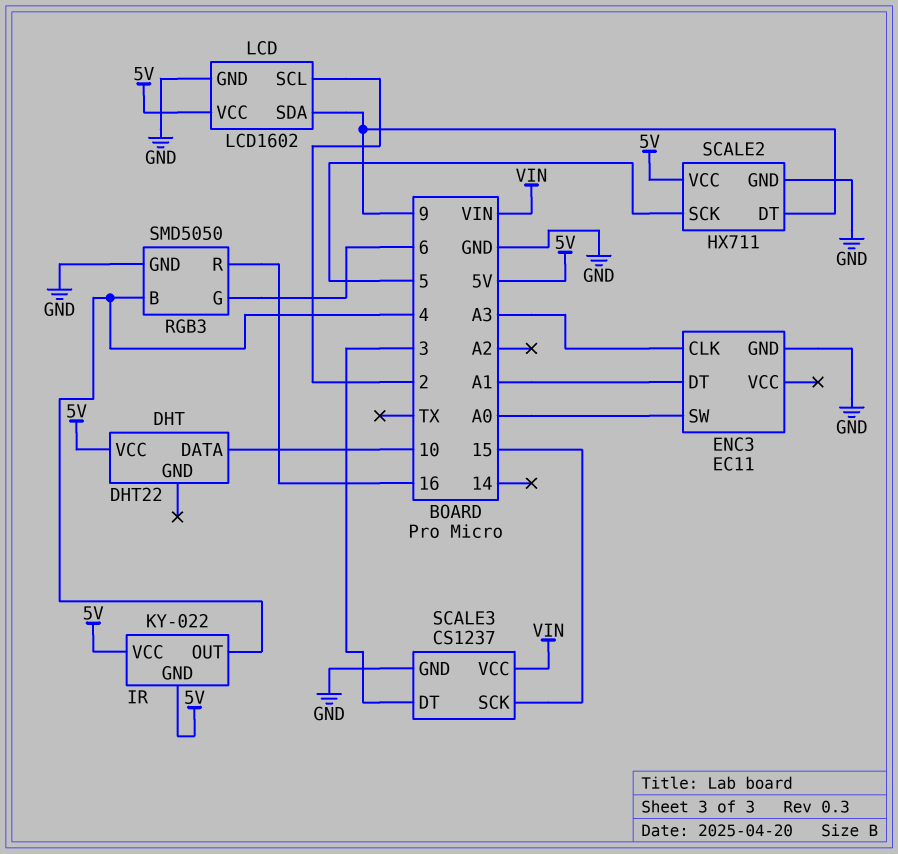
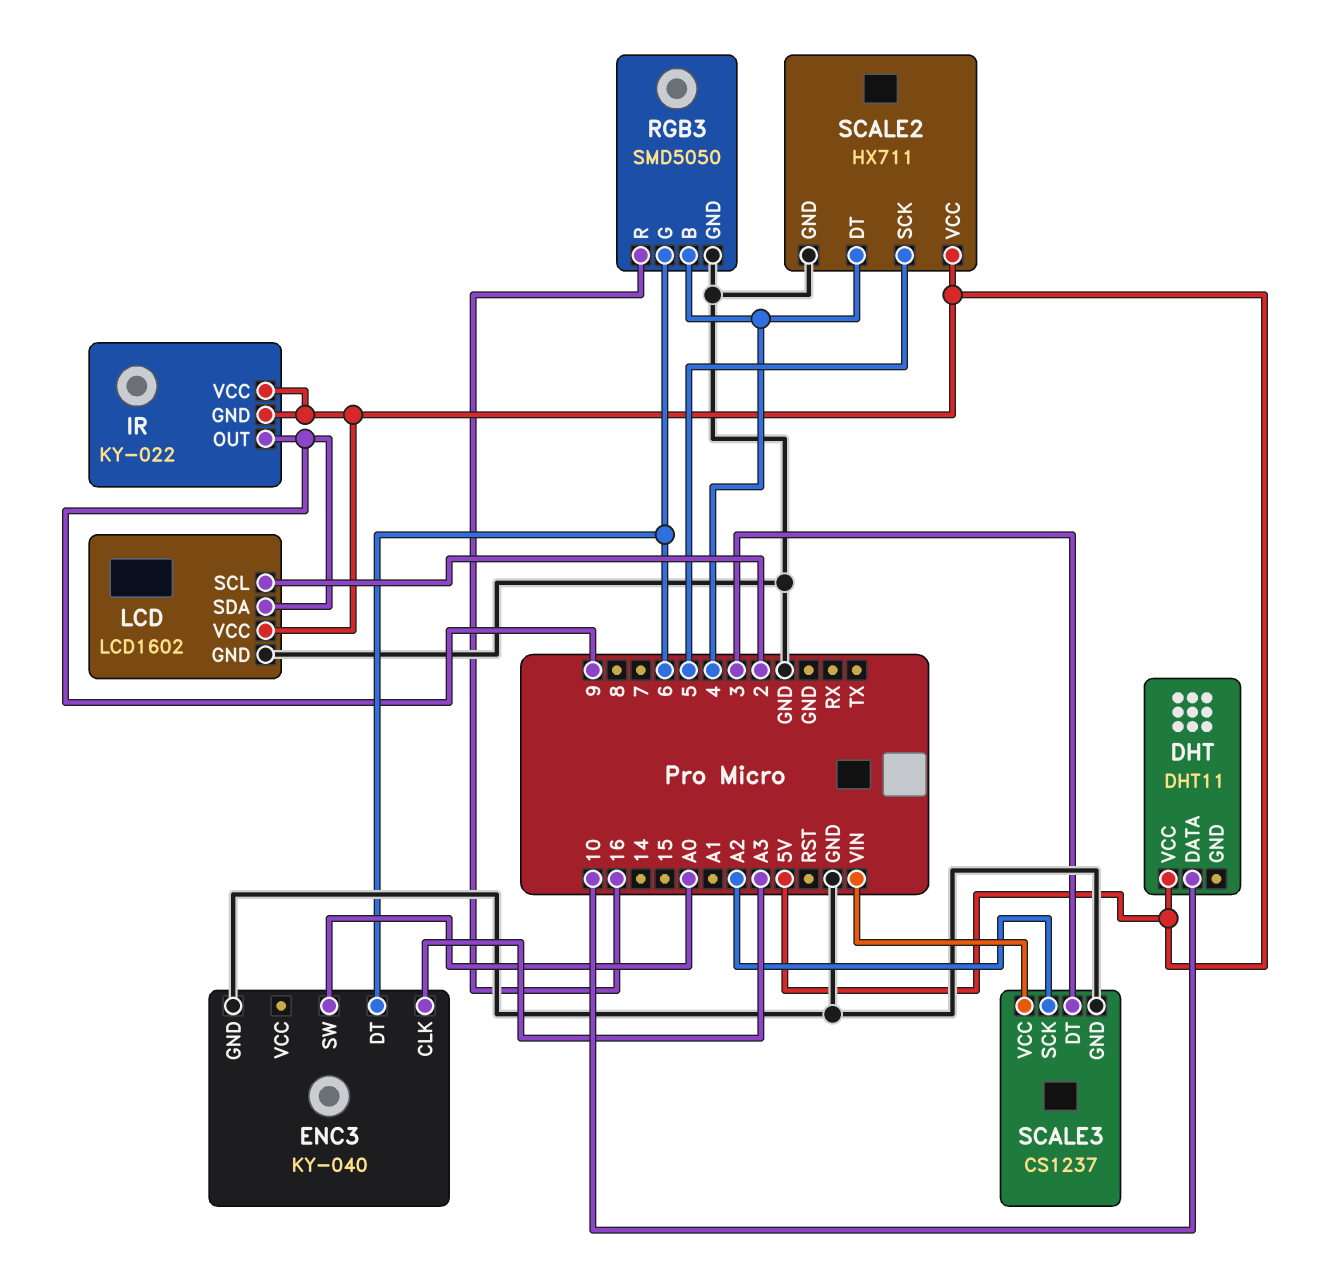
DHT: DHT22 -> DHT11
ENC3: EC11 -> KY-040
ENC3 pin DT: A1 -> 6
IR pin OUT: 4 -> 9
SCALE2 pin DT: 9 -> 4
SCALE3 pin SCK: 15 -> A2

